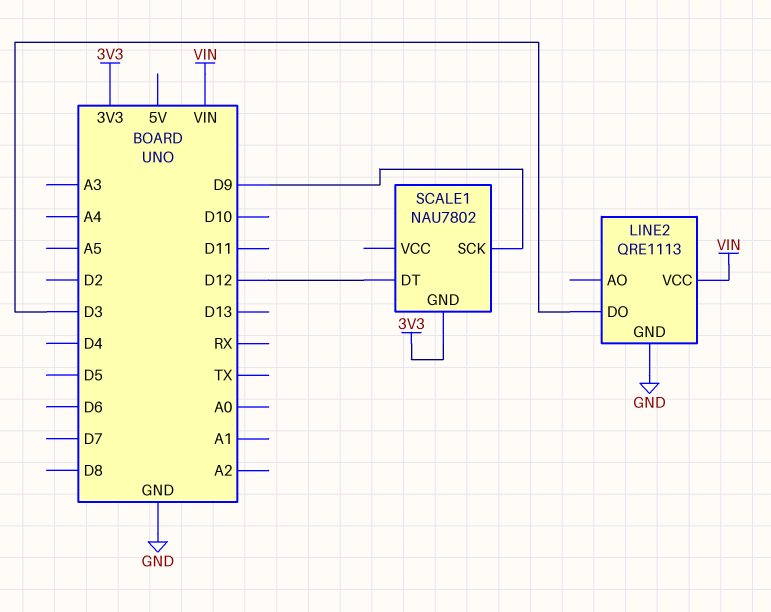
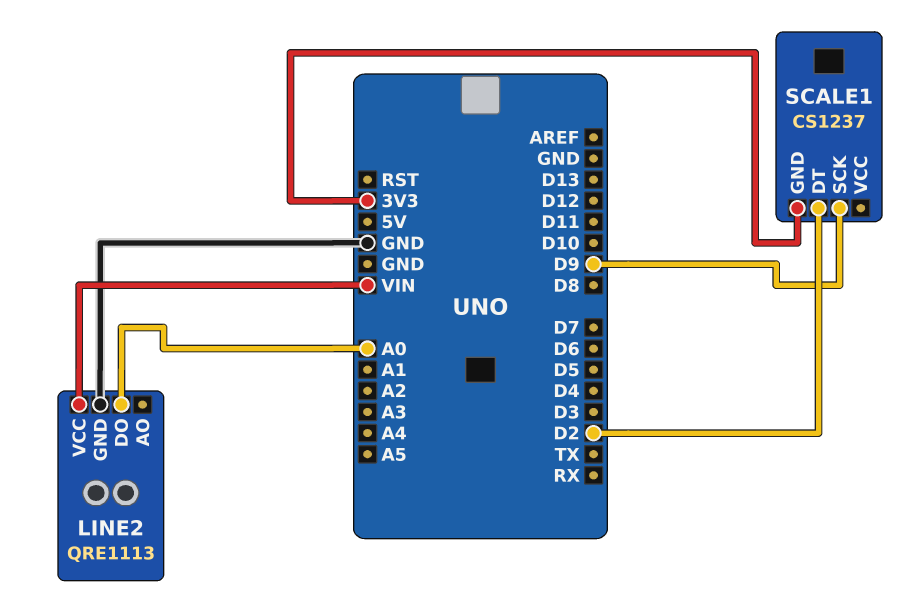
LINE2 pin DO: D3 -> A0
SCALE1: NAU7802 -> CS1237
SCALE1 pin DT: D12 -> D2

